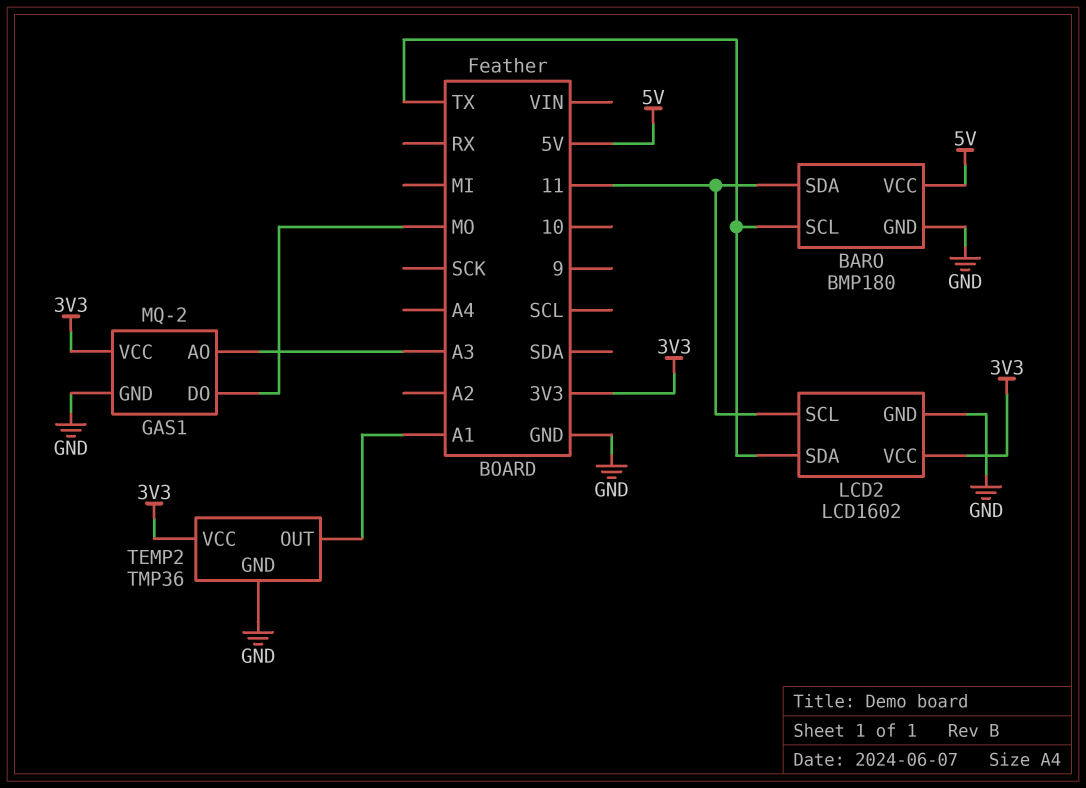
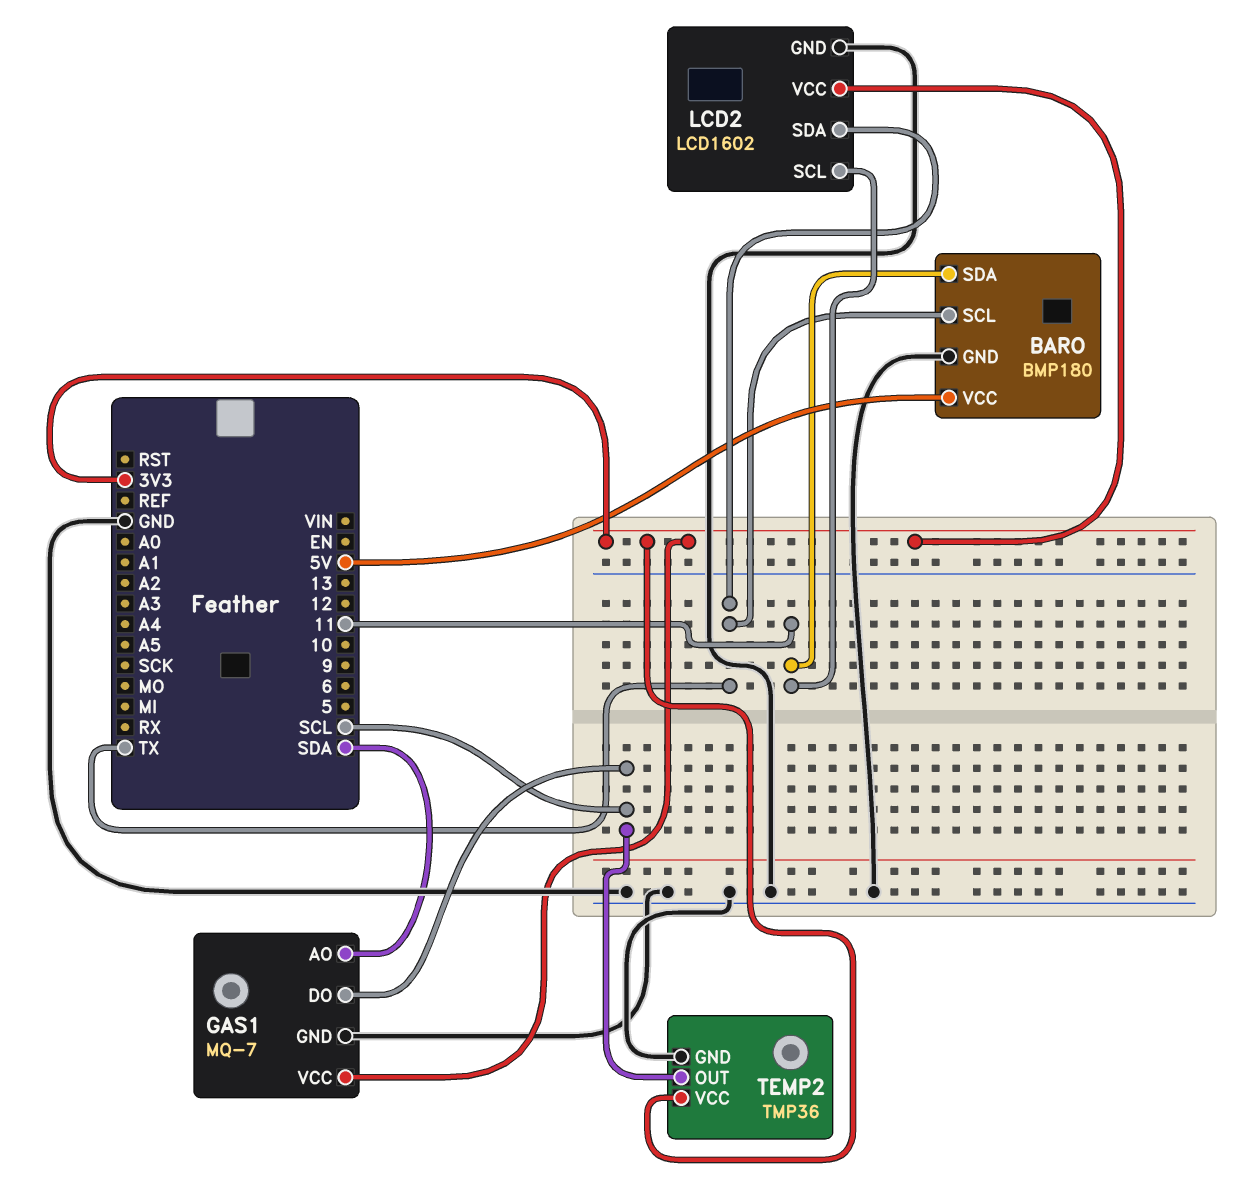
GAS1: MQ-2 -> MQ-7
GAS1 pin AO: A3 -> SDA
GAS1 pin DO: MO -> SCL
TEMP2 pin OUT: A1 -> SCL

